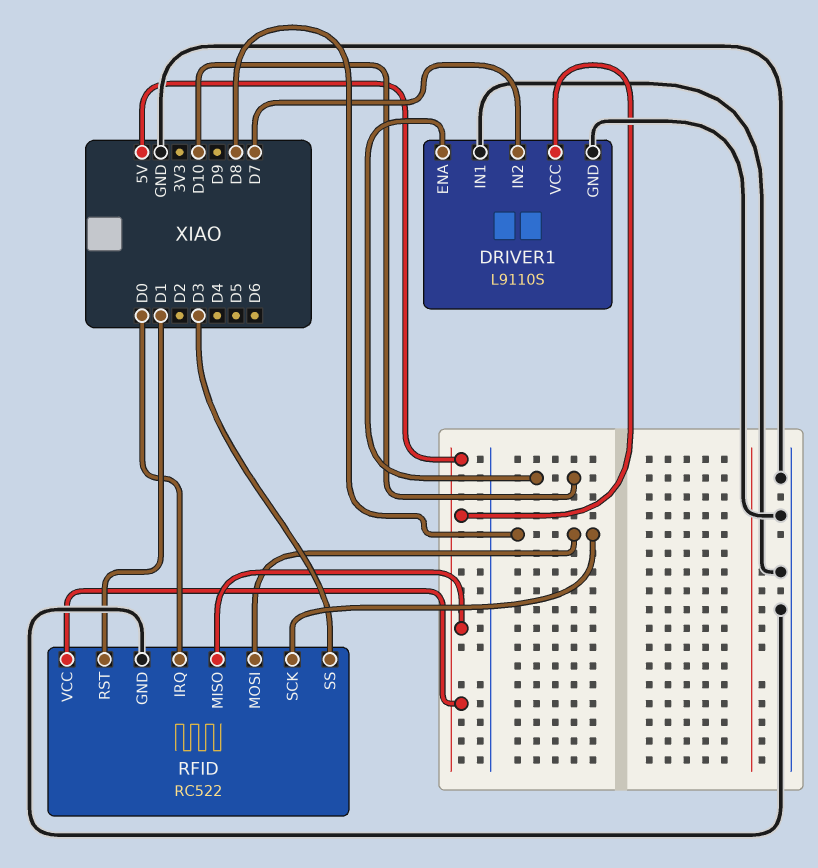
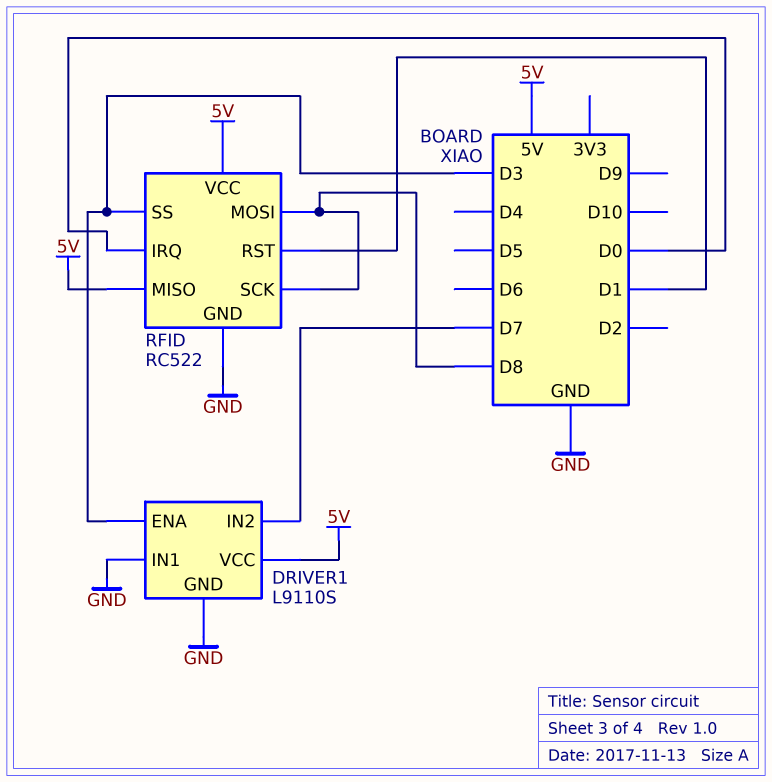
DRIVER1 pin ENA: D10 -> D3

